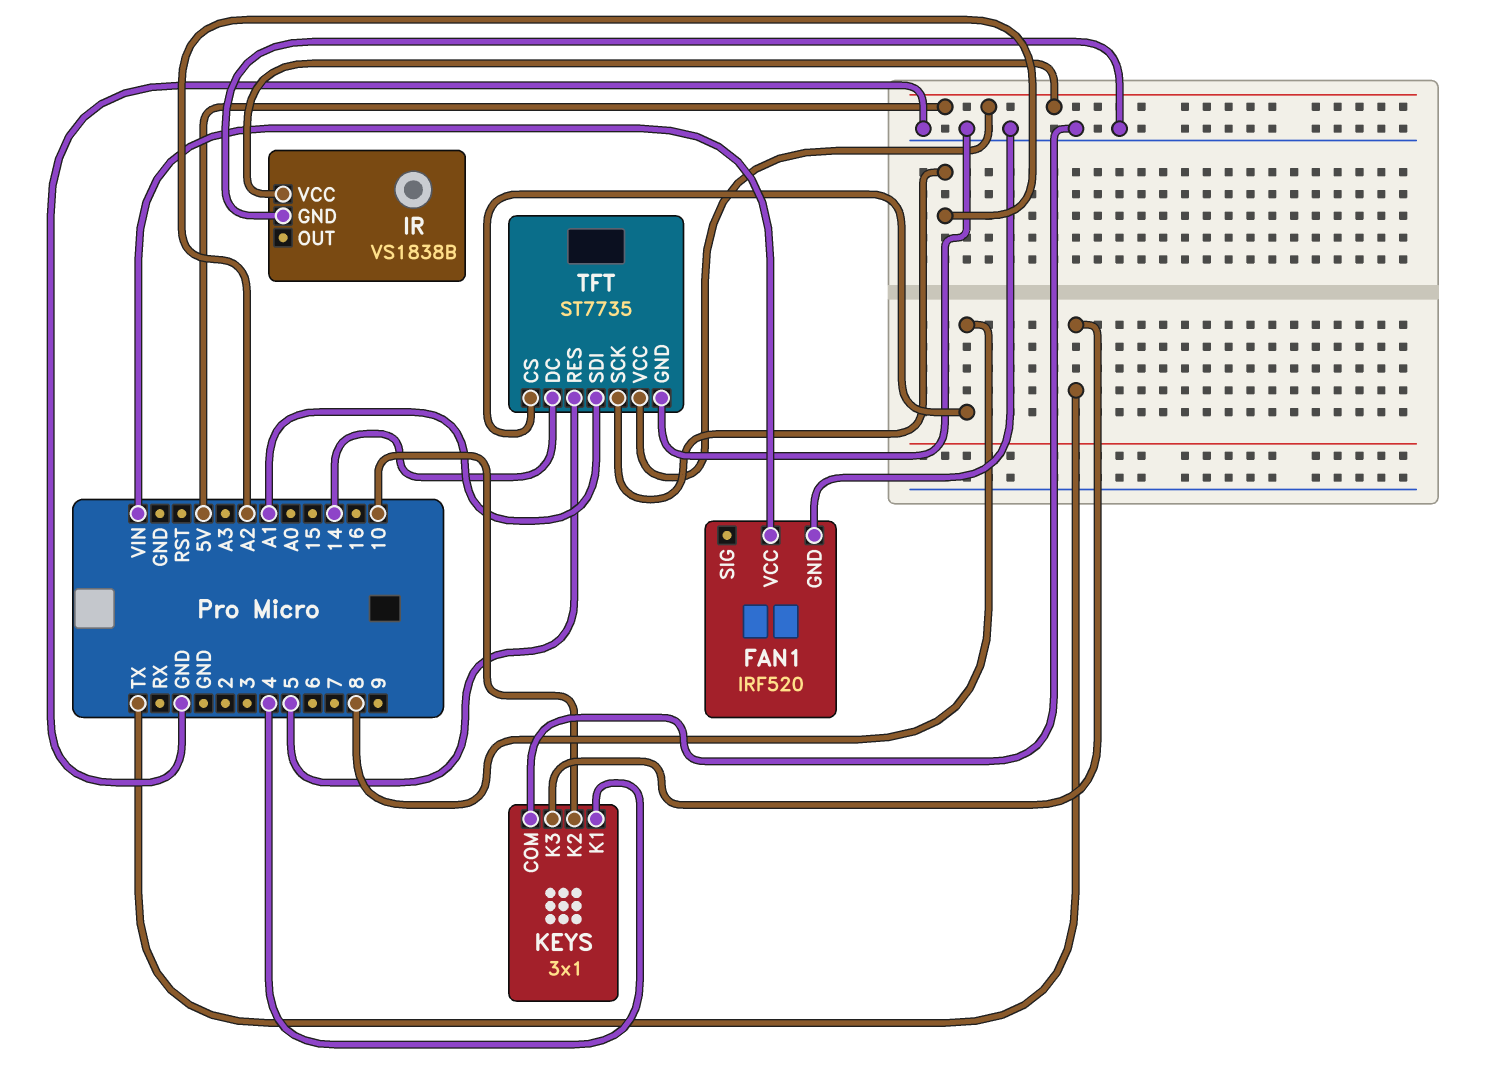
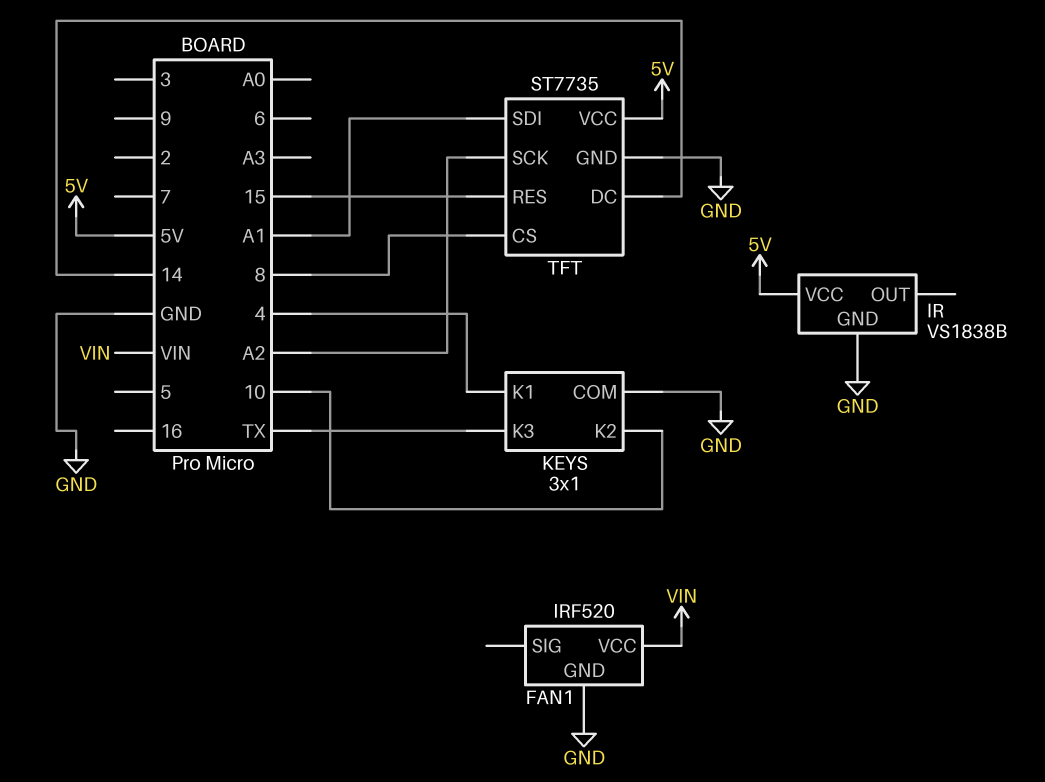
TFT pin RES: 5 -> 15

